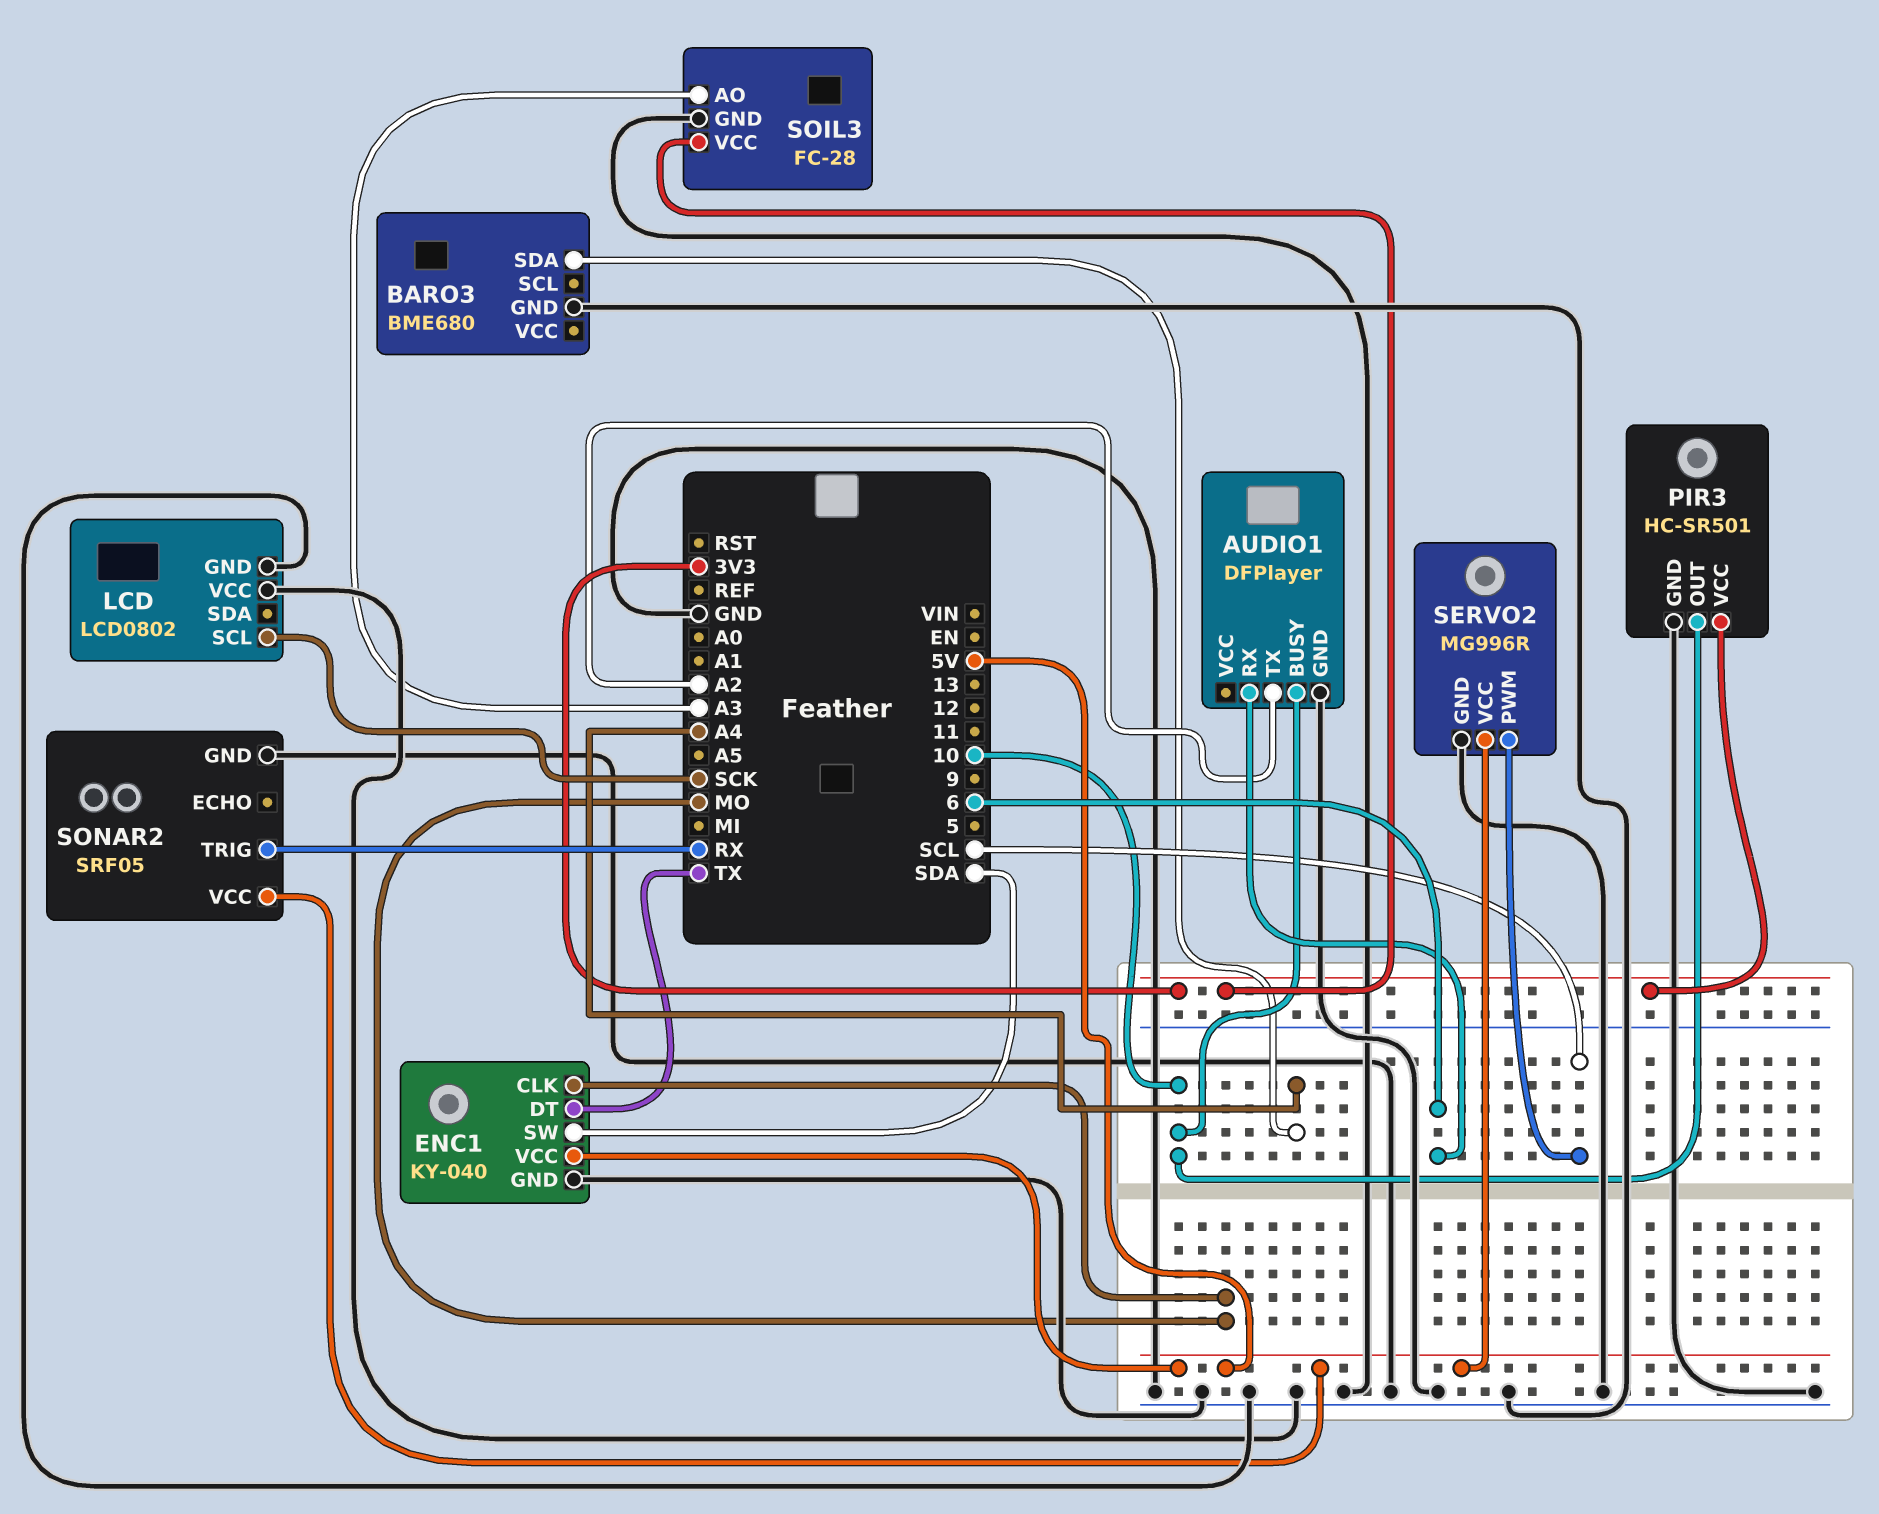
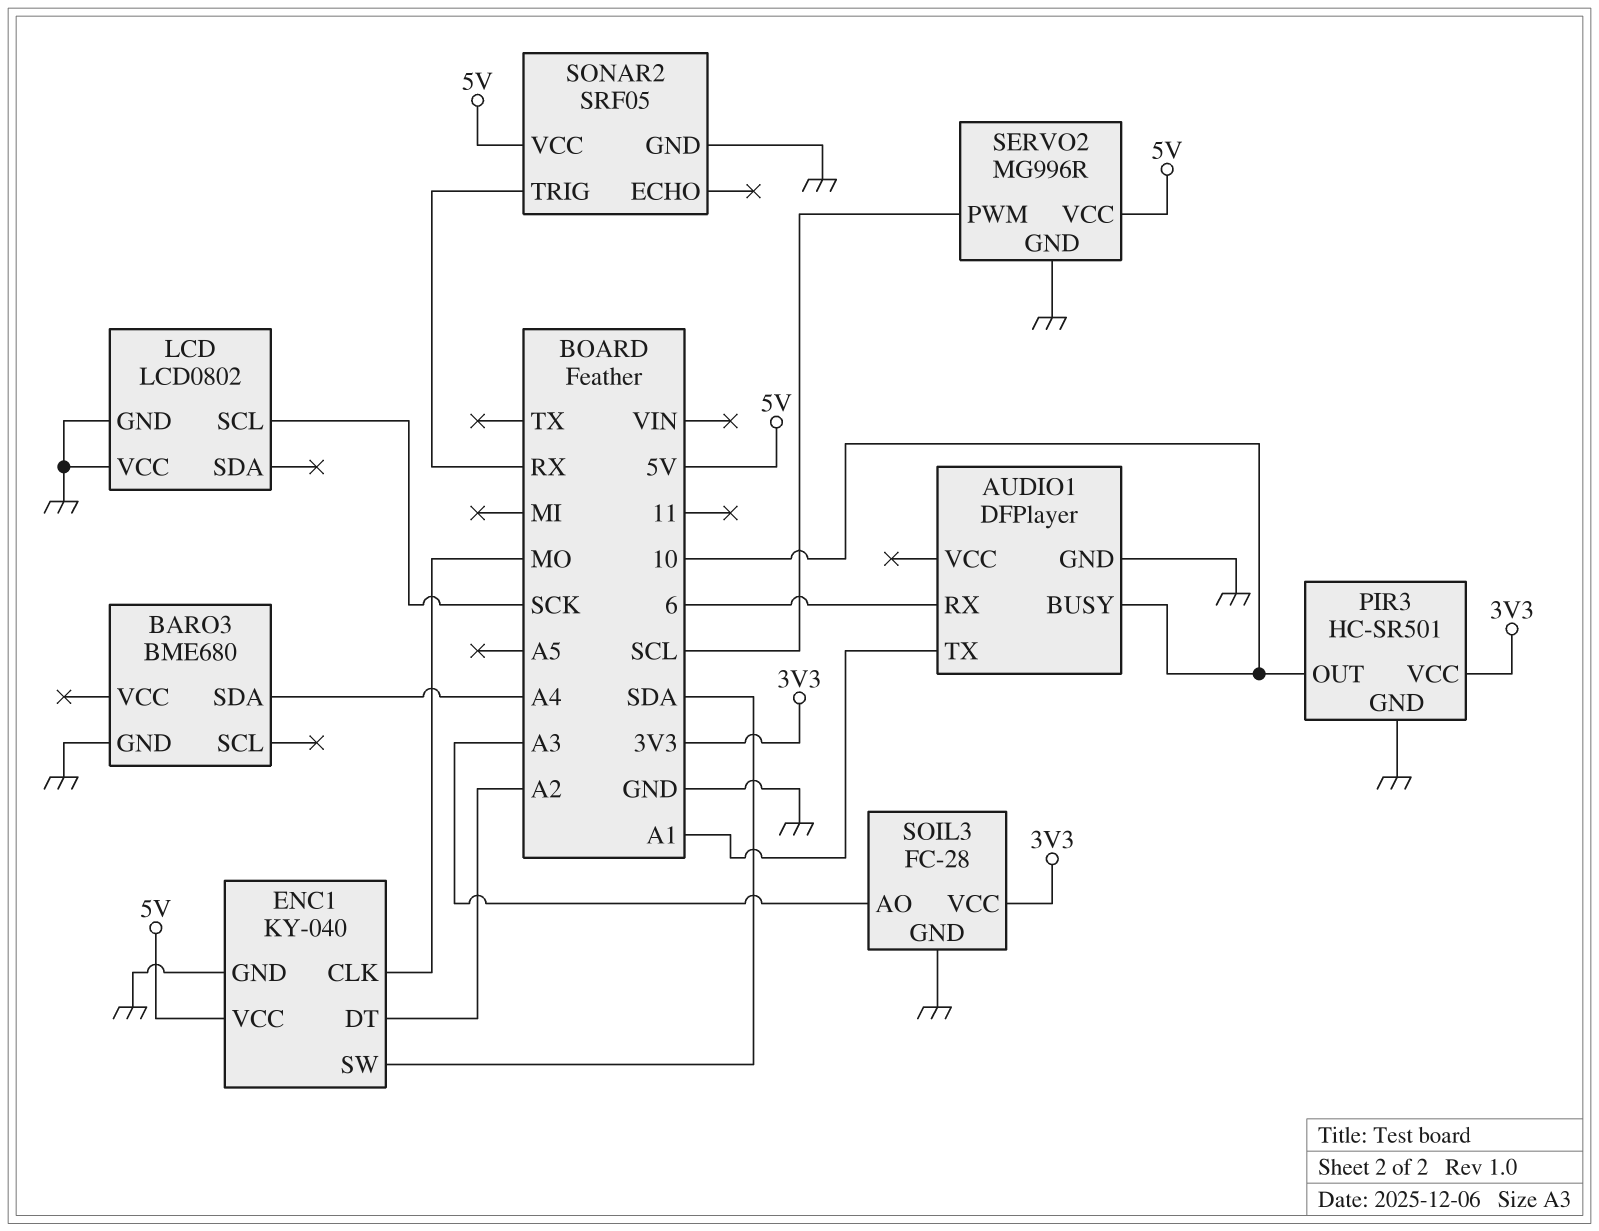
AUDIO1 pin TX: A2 -> A1
ENC1 pin DT: TX -> A2

